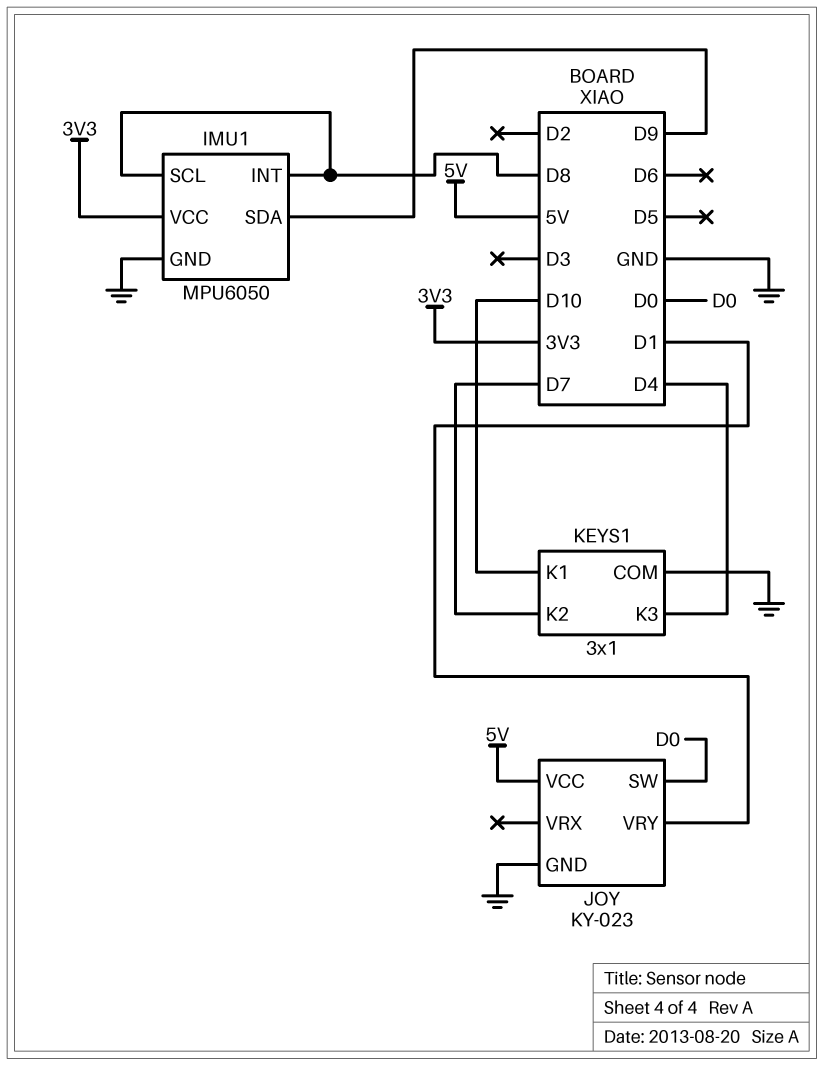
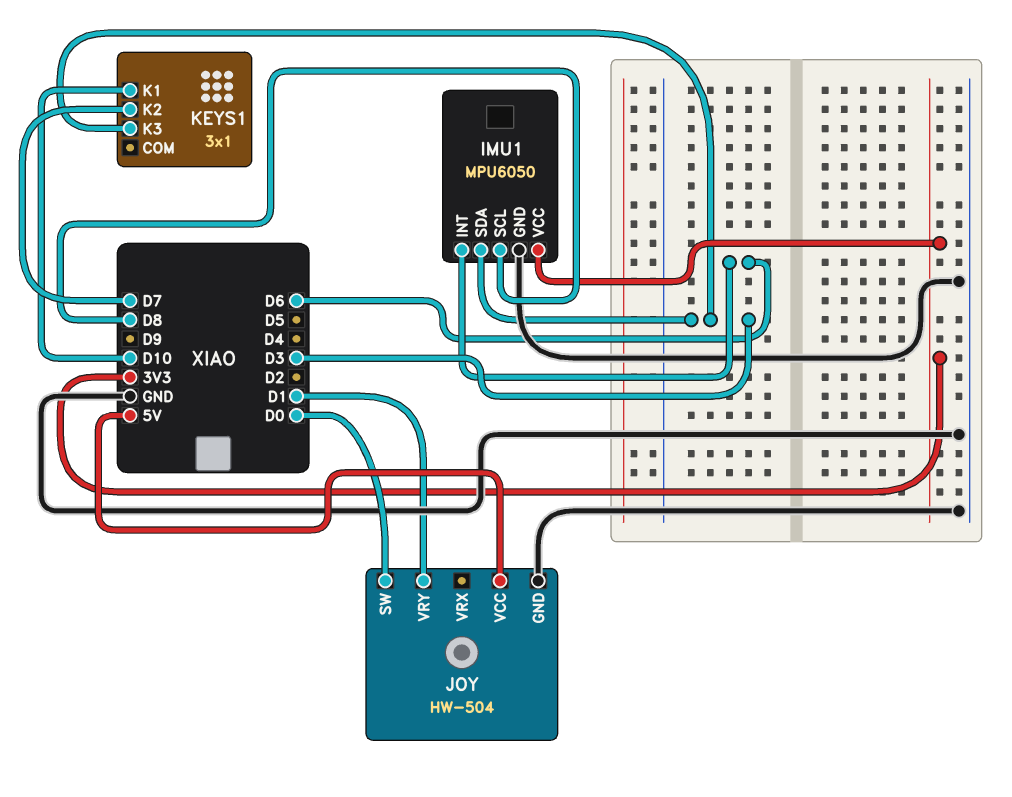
IMU1 pin INT: D8 -> D6
IMU1 pin SDA: D9 -> D3
JOY: KY-023 -> HW-504
KEYS1 pin COM: GND -> none
KEYS1 pin K3: D4 -> D3

